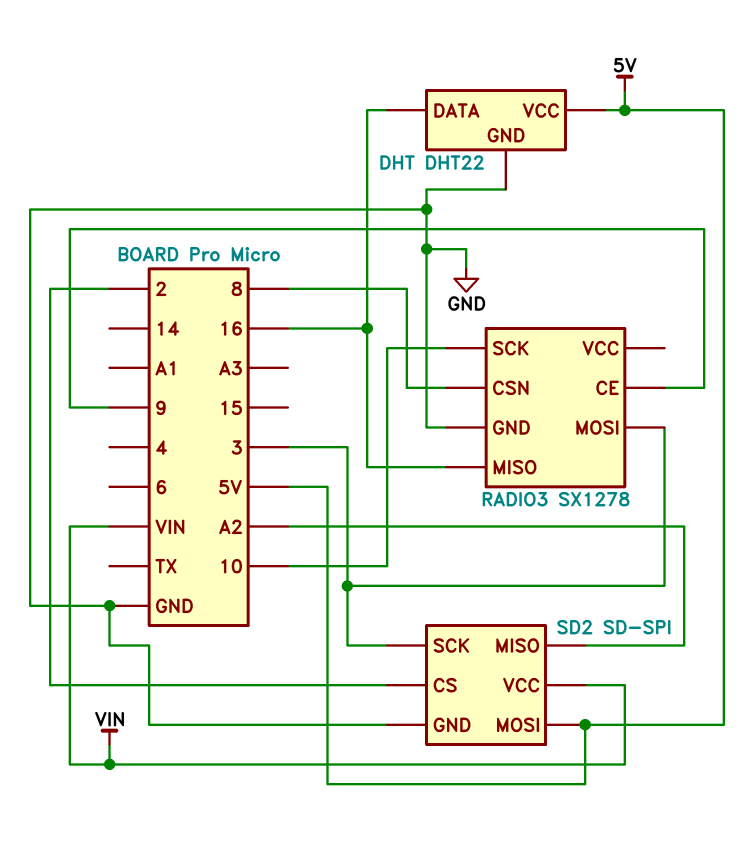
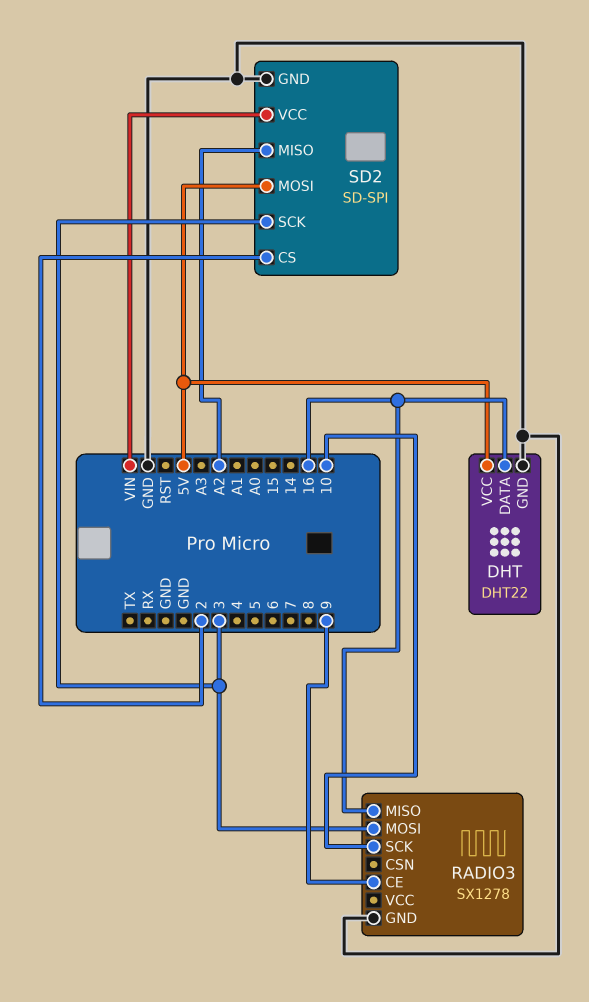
RADIO3 pin CSN: 8 -> none

